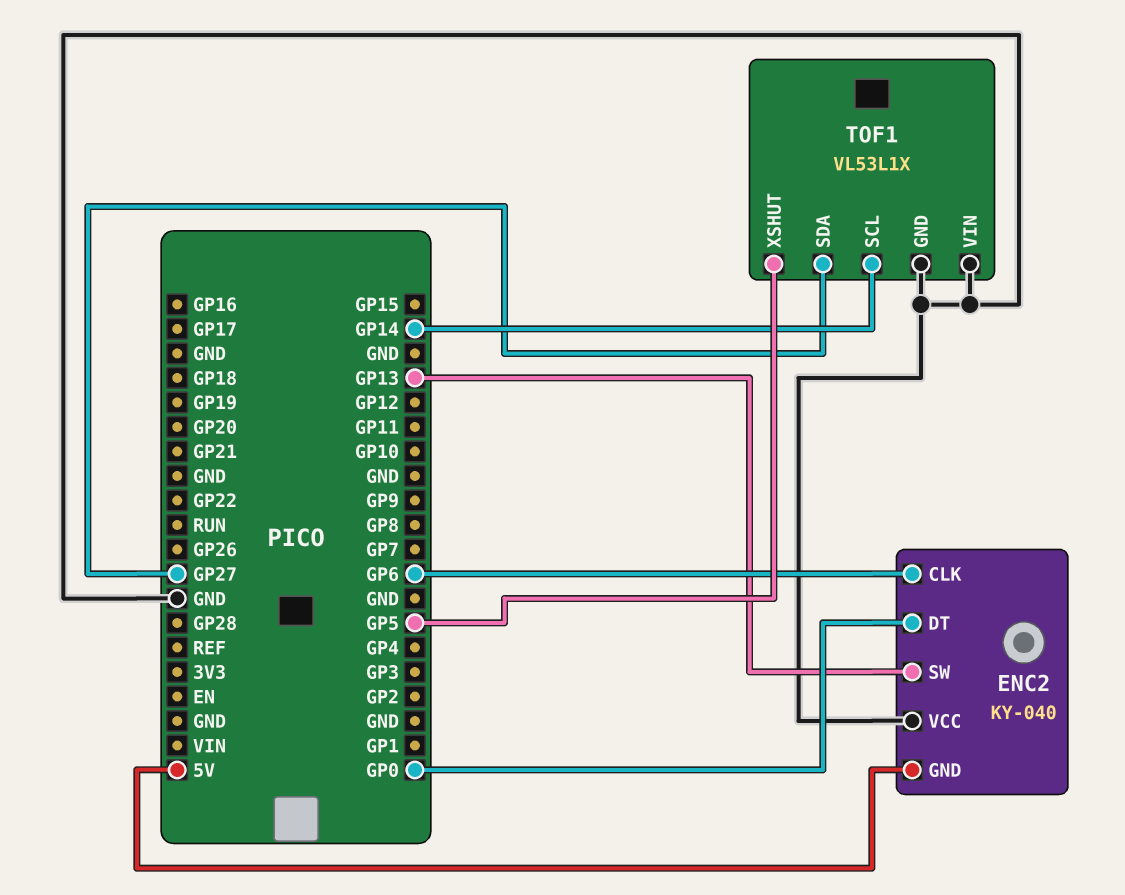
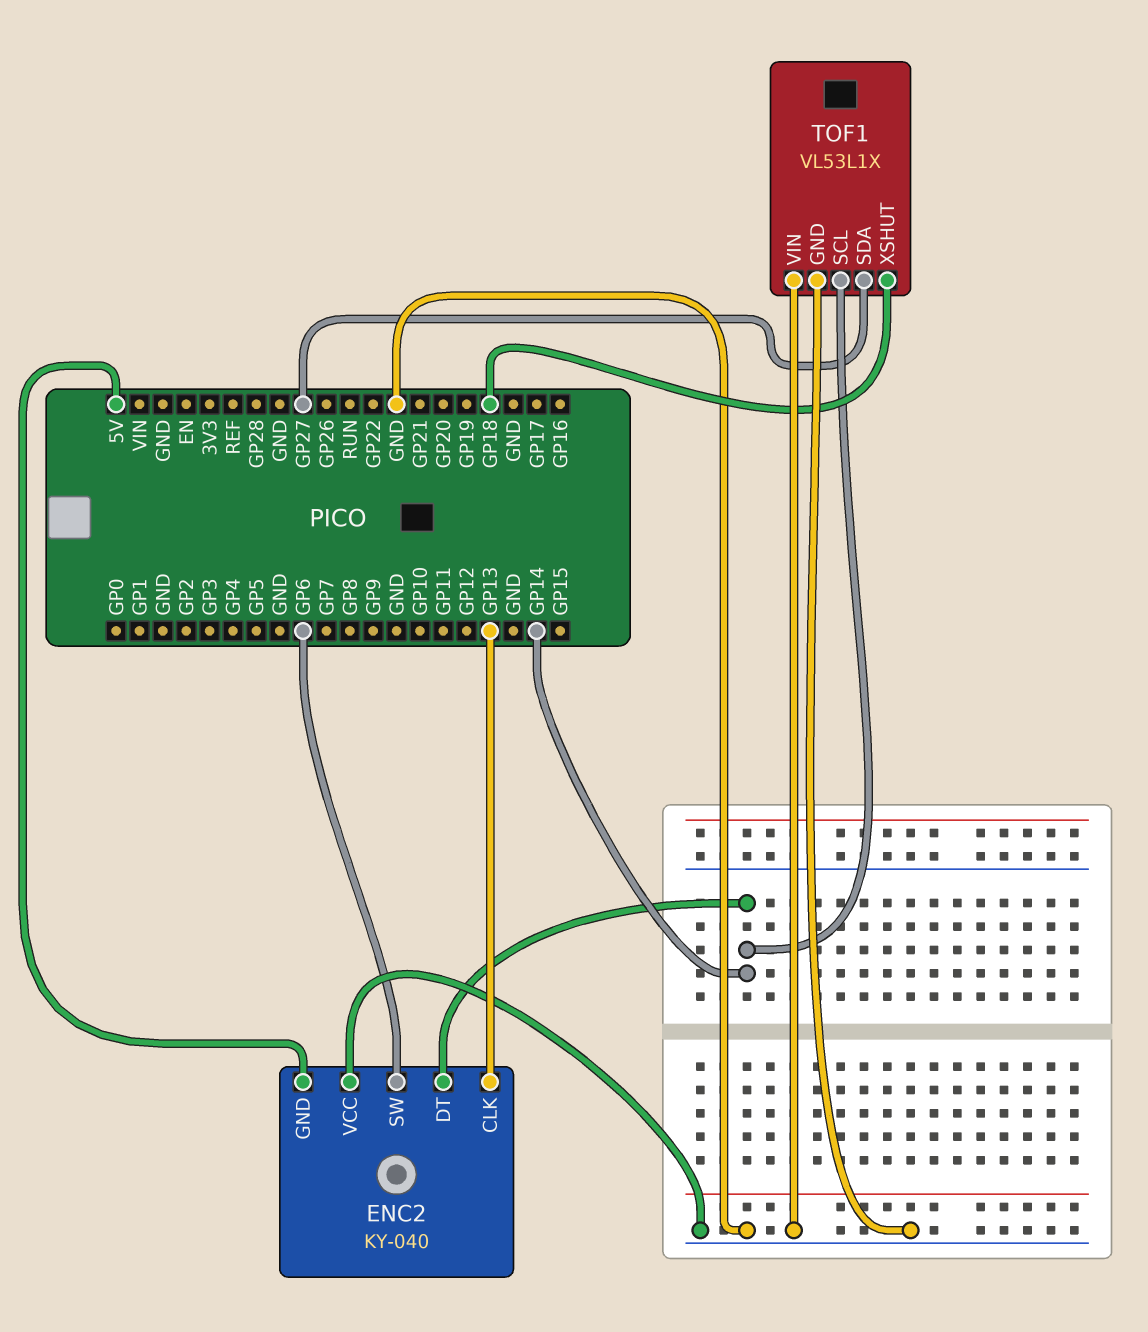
ENC2 pin CLK: GP6 -> GP13
ENC2 pin DT: GP0 -> GP14
ENC2 pin SW: GP13 -> GP6
TOF1 pin XSHUT: GP5 -> GP18

